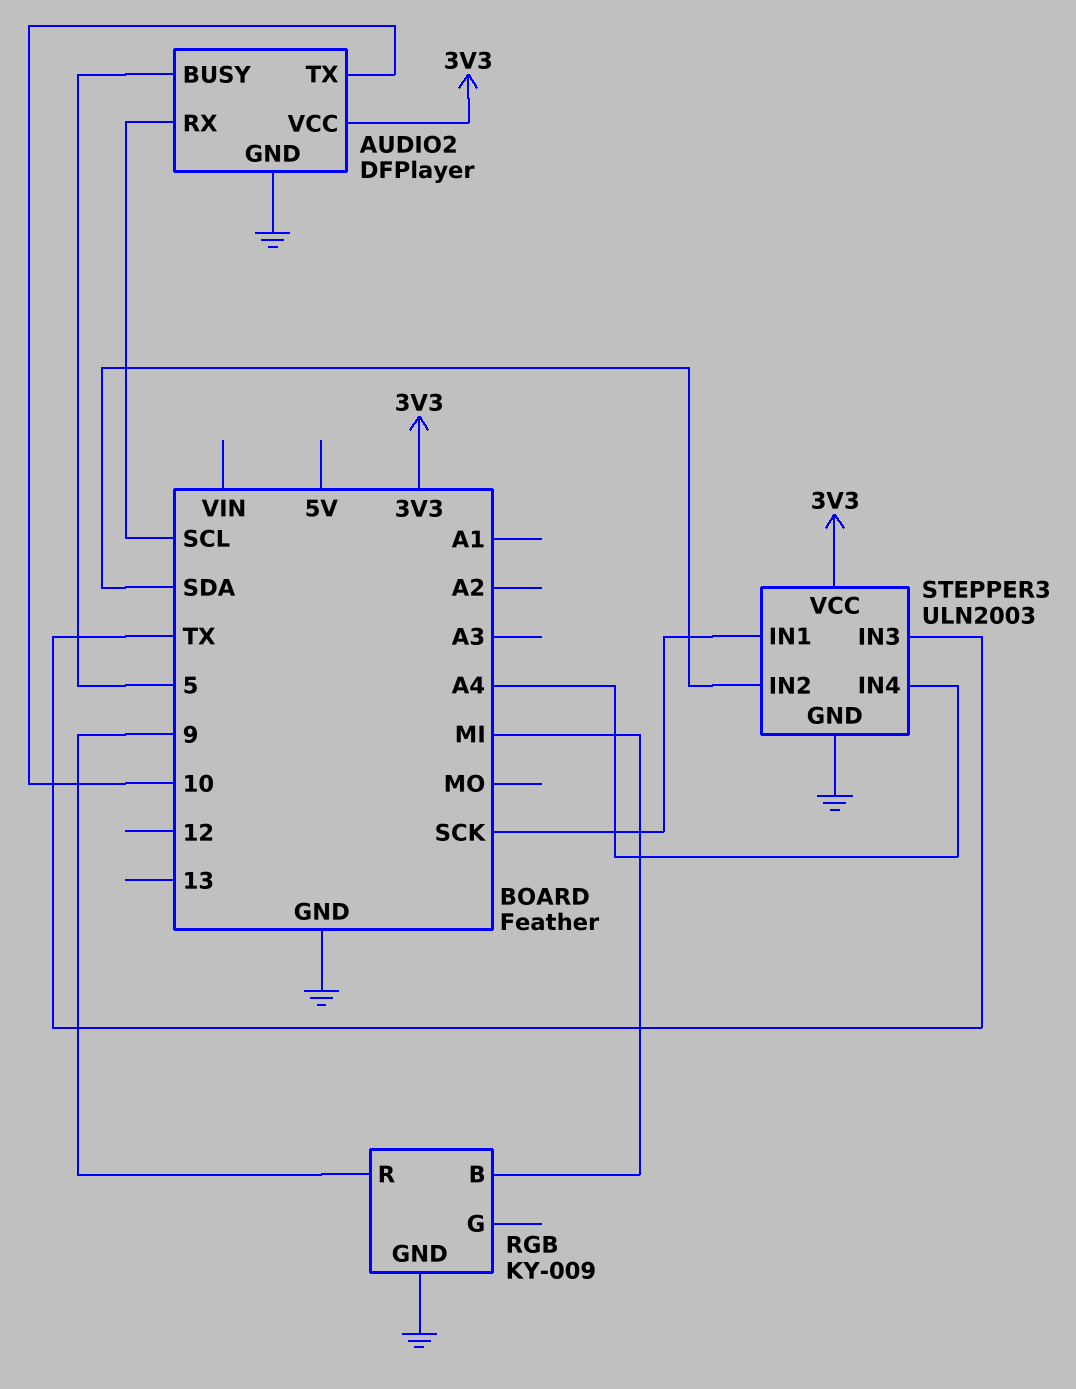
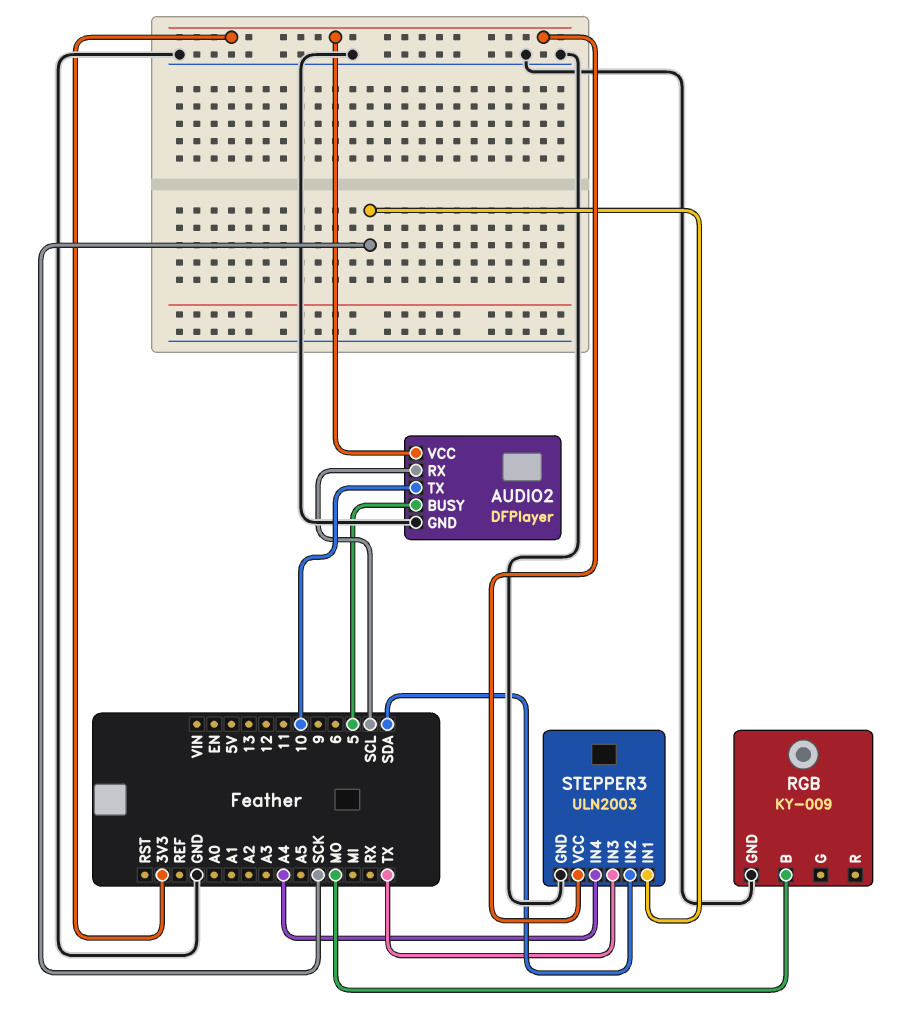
RGB pin B: MI -> MO
RGB pin R: 9 -> none

